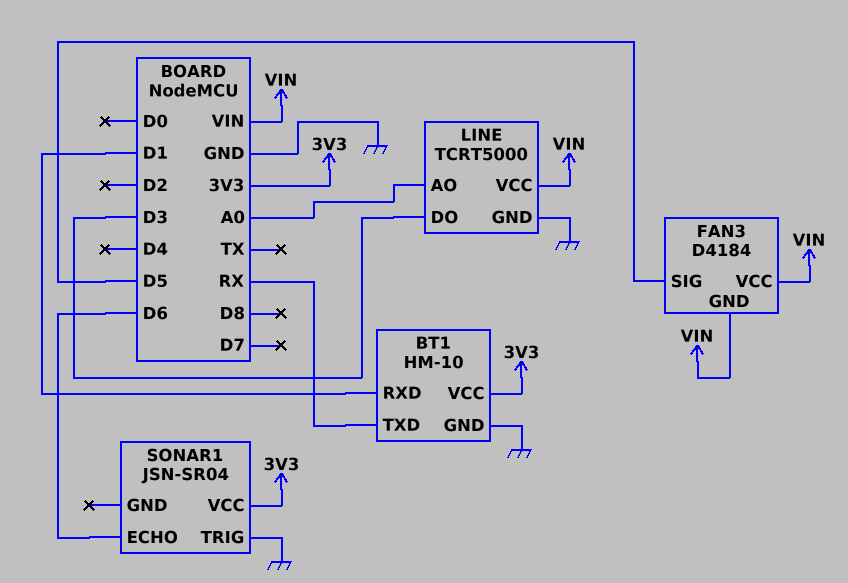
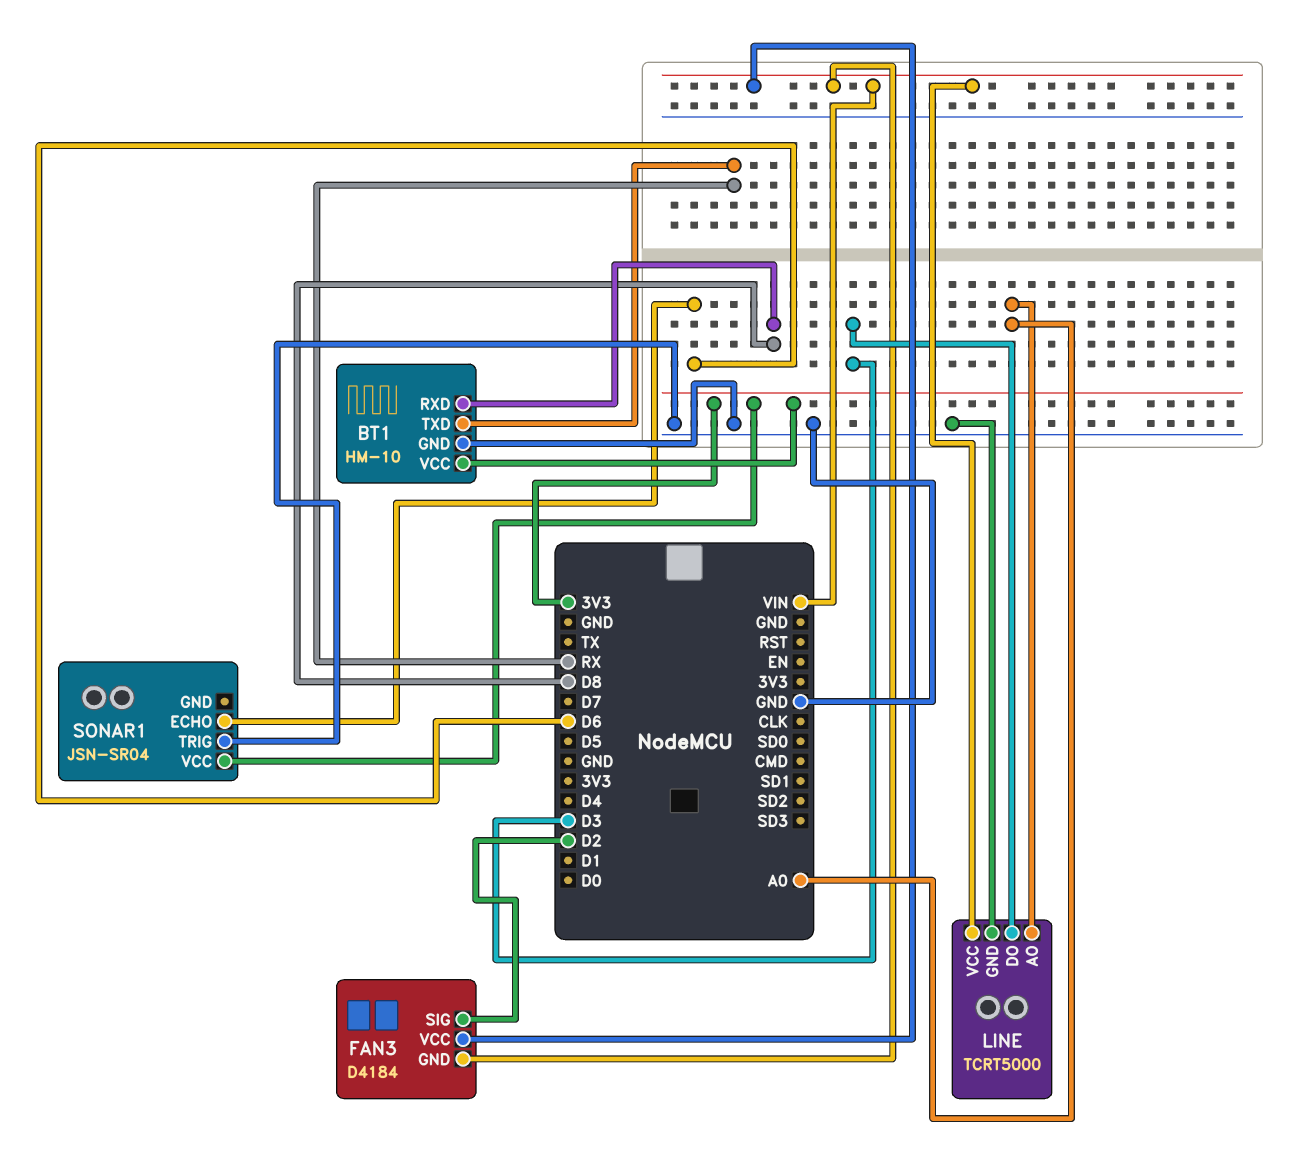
BT1 pin RXD: D1 -> D8
FAN3 pin SIG: D5 -> D2

